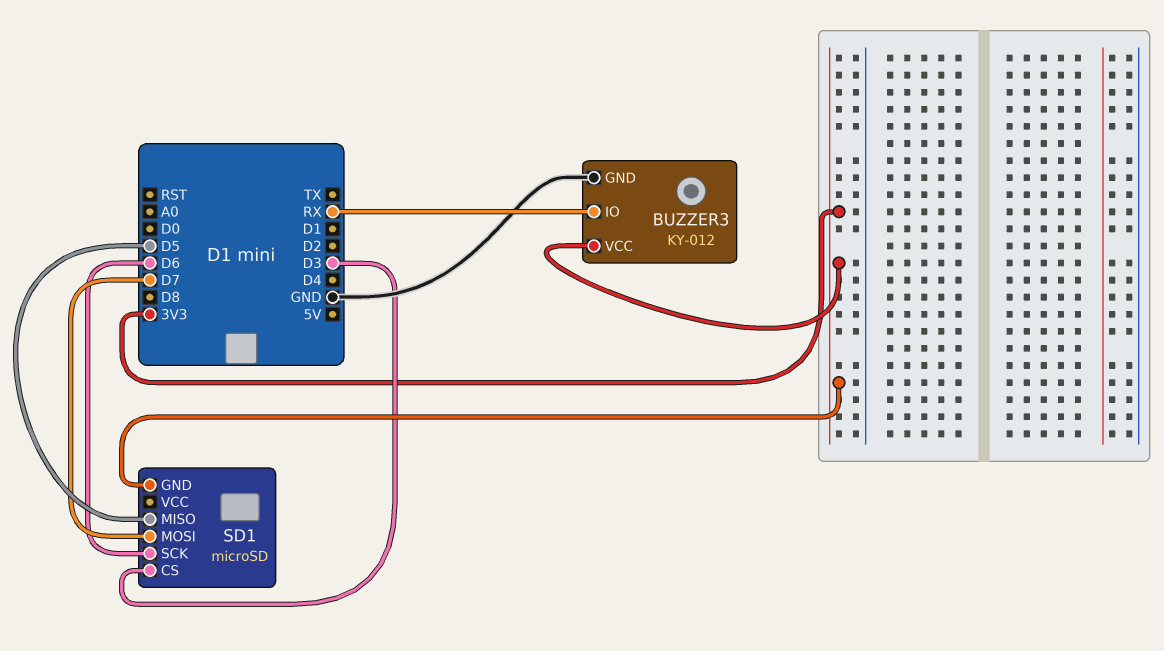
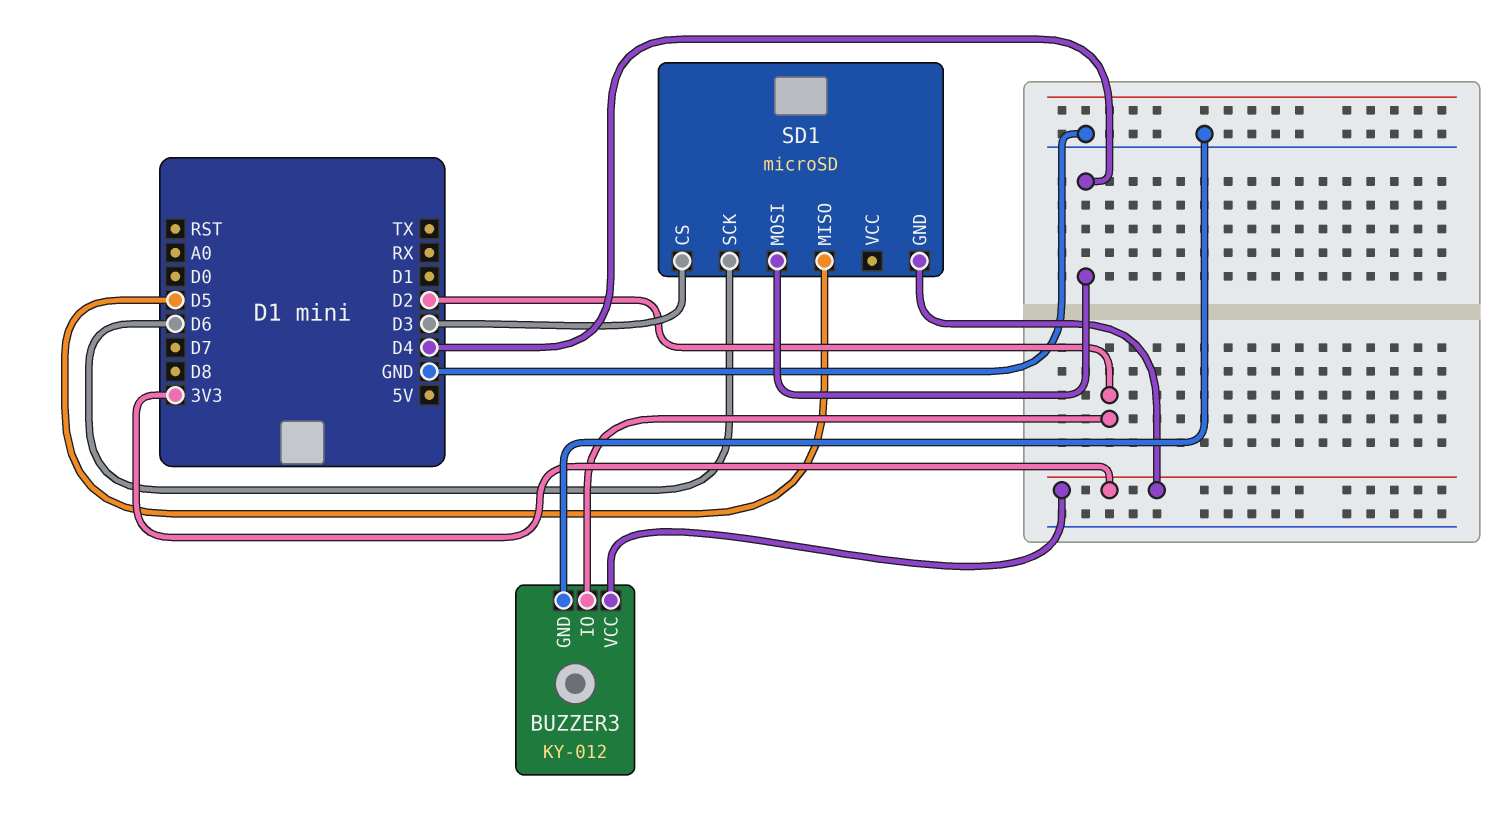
BUZZER3 pin IO: RX -> D2
SD1 pin MOSI: D7 -> D4

